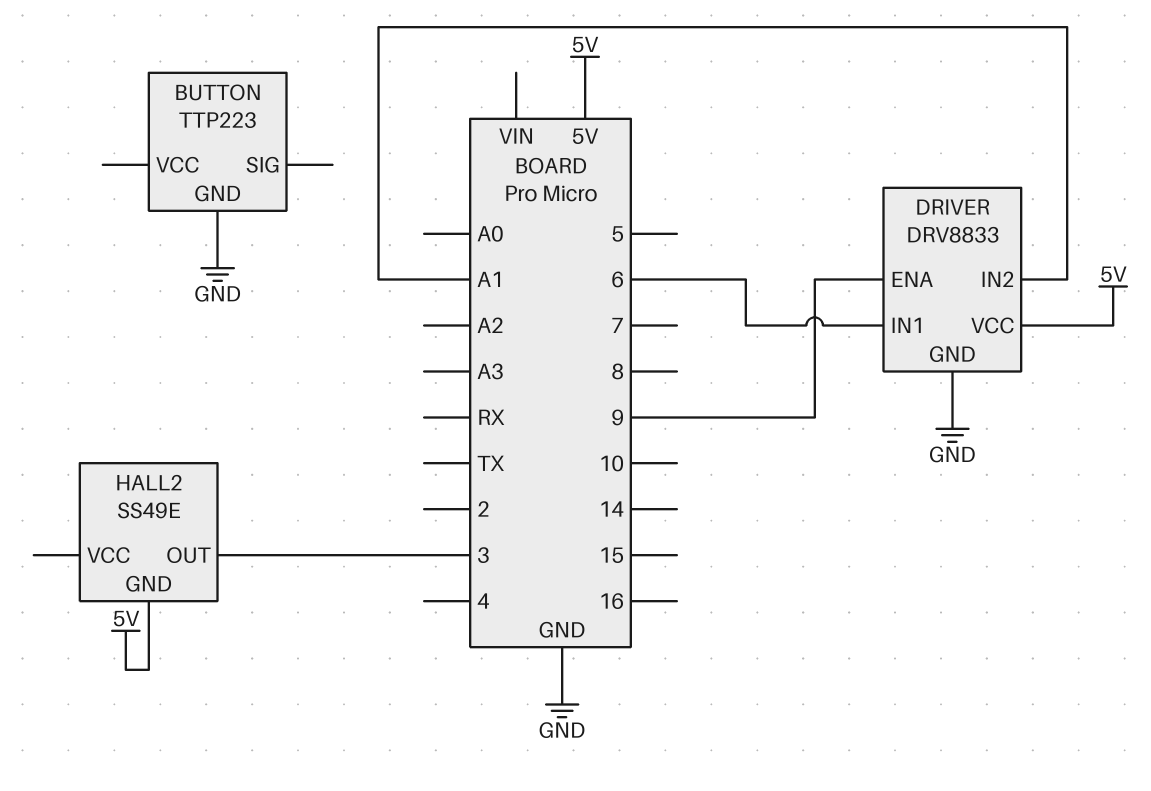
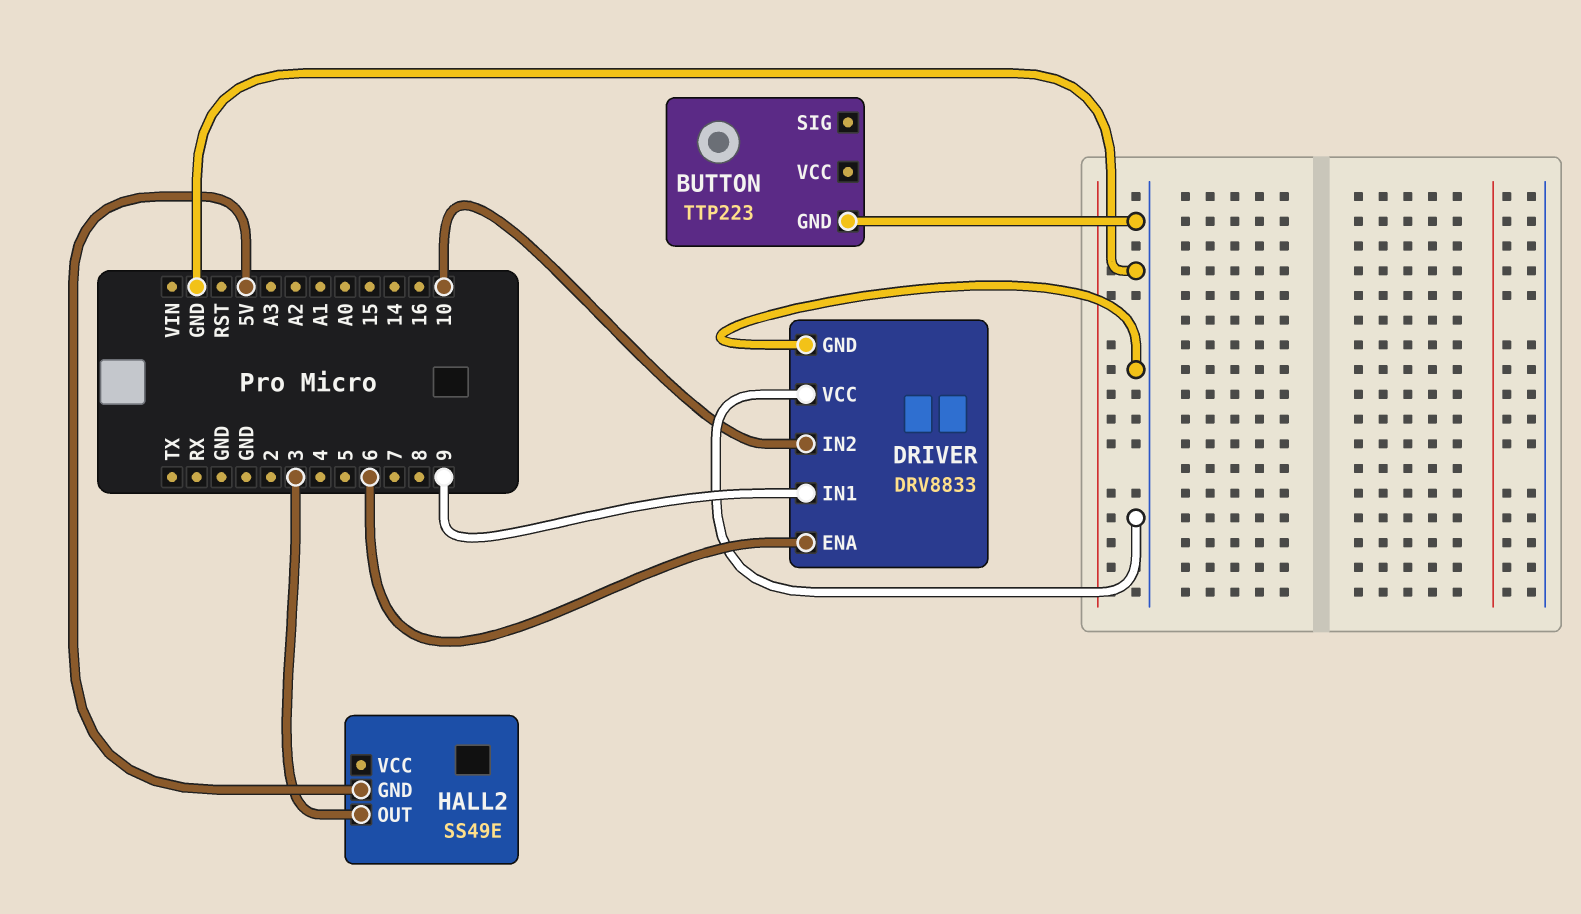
DRIVER pin ENA: 9 -> 6
DRIVER pin IN1: 6 -> 9
DRIVER pin IN2: A1 -> 10
DRIVER pin VCC: 5V -> GND

